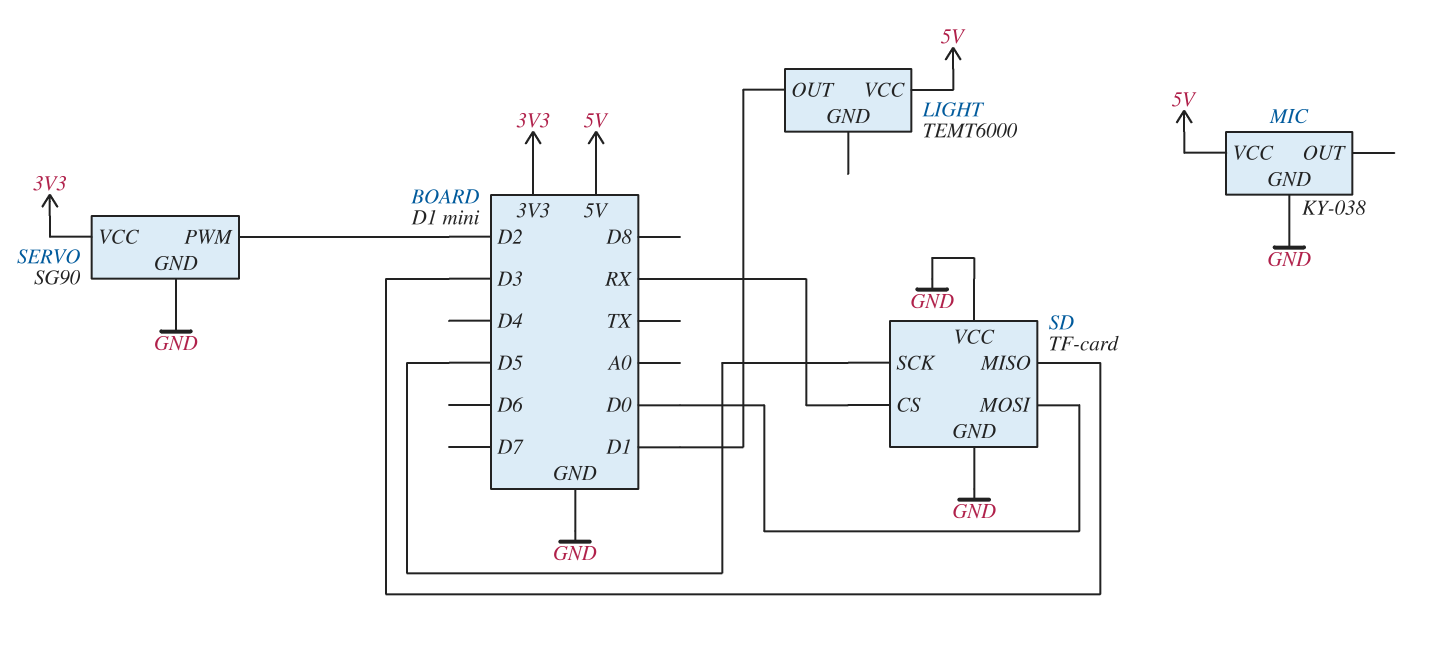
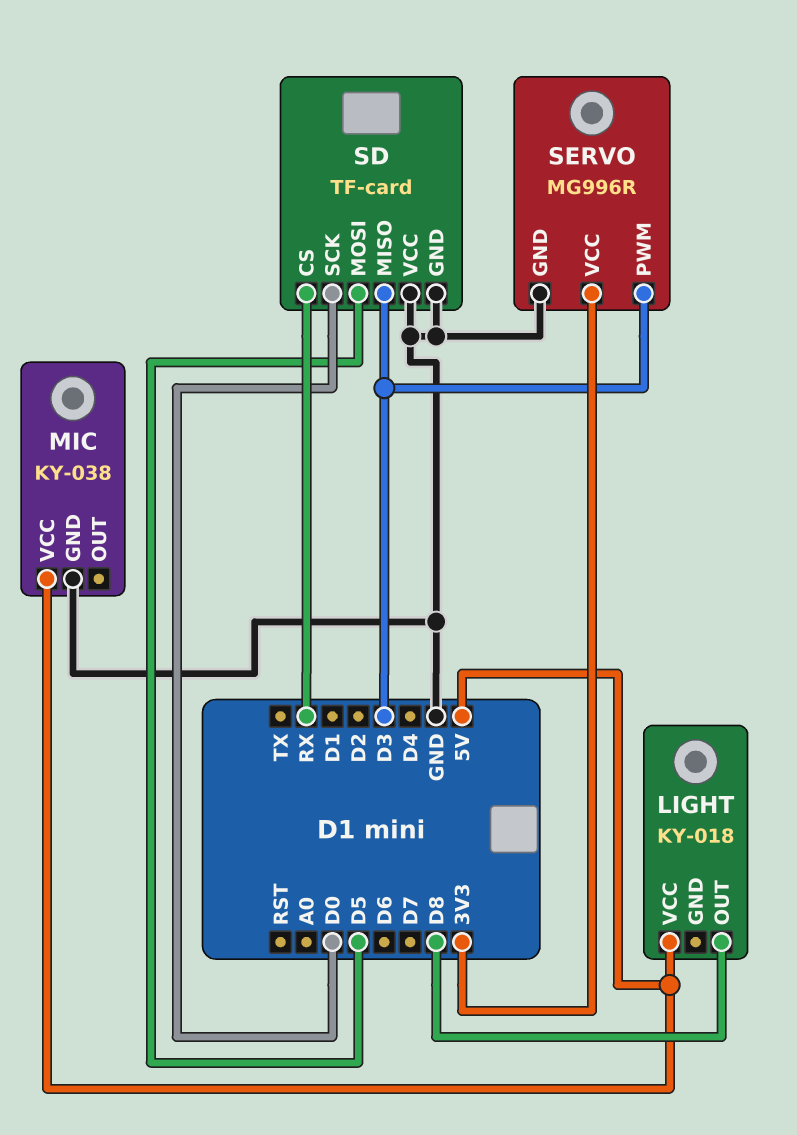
LIGHT: TEMT6000 -> KY-018
LIGHT pin OUT: D1 -> D8
SD pin MOSI: D0 -> D5
SD pin SCK: D5 -> D0
SERVO: SG90 -> MG996R
SERVO pin PWM: D2 -> D3

